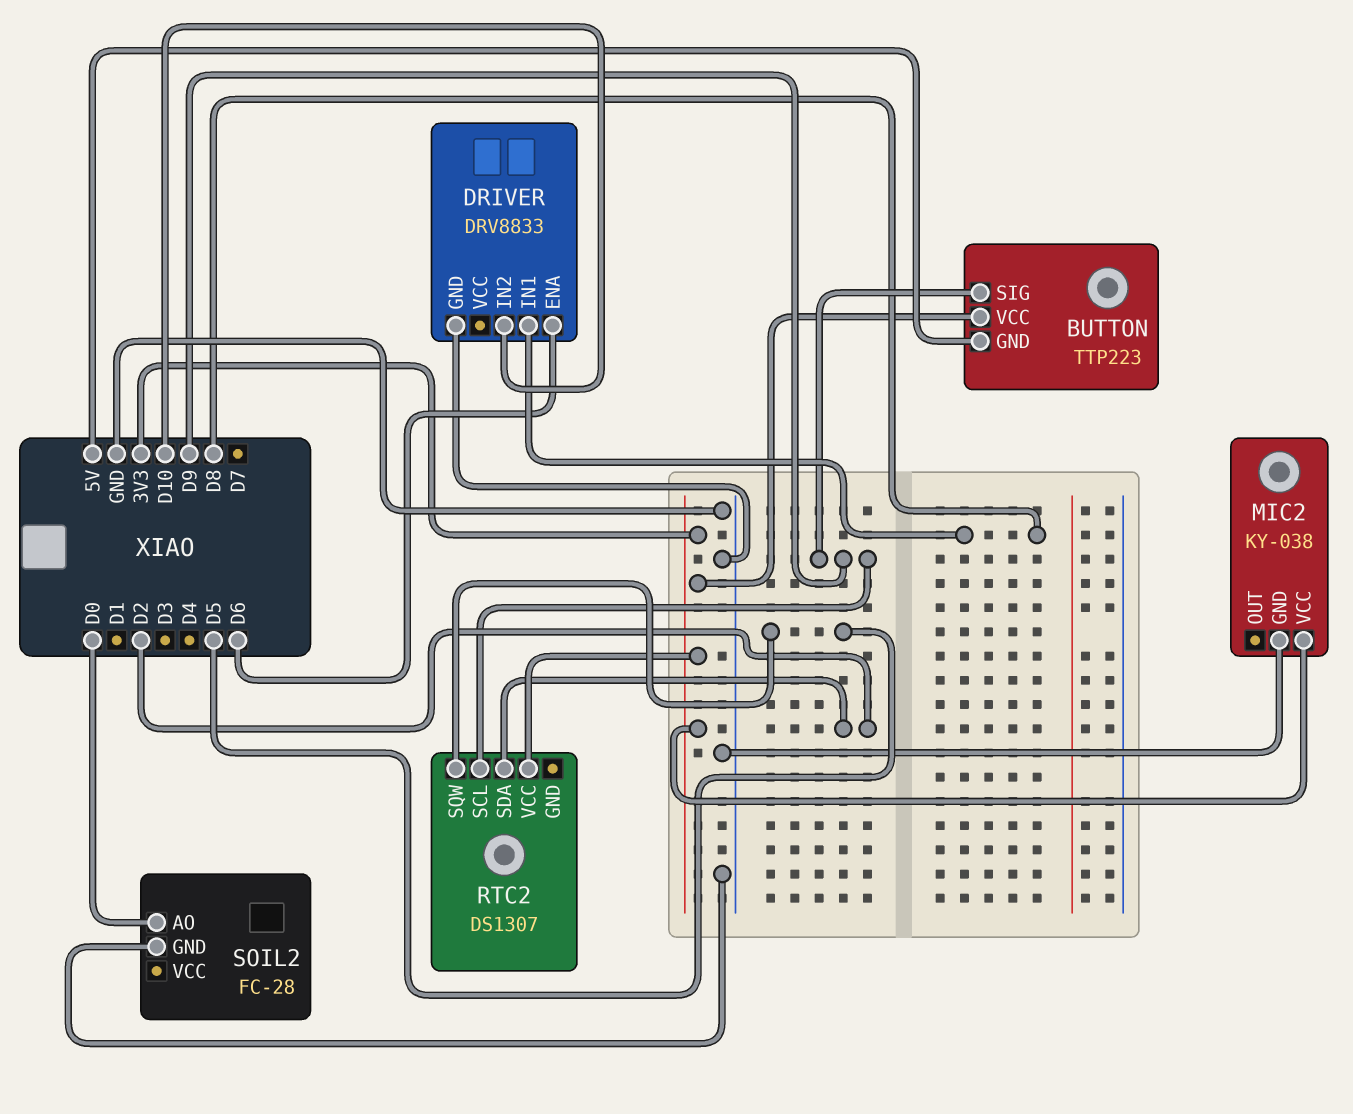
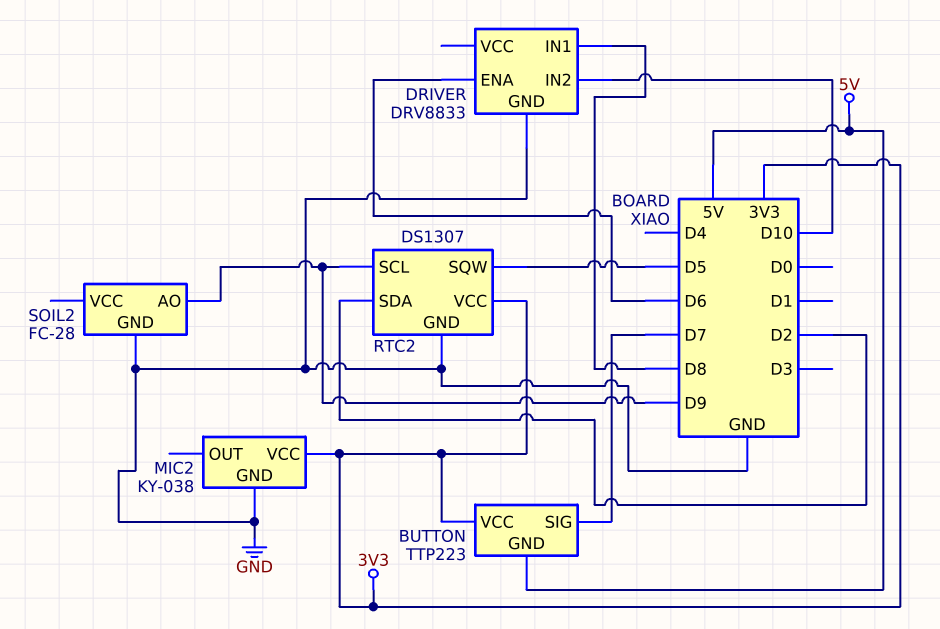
BUTTON pin SIG: D9 -> D7
RTC2 pin GND: none -> GND
SOIL2 pin AO: D0 -> D9

